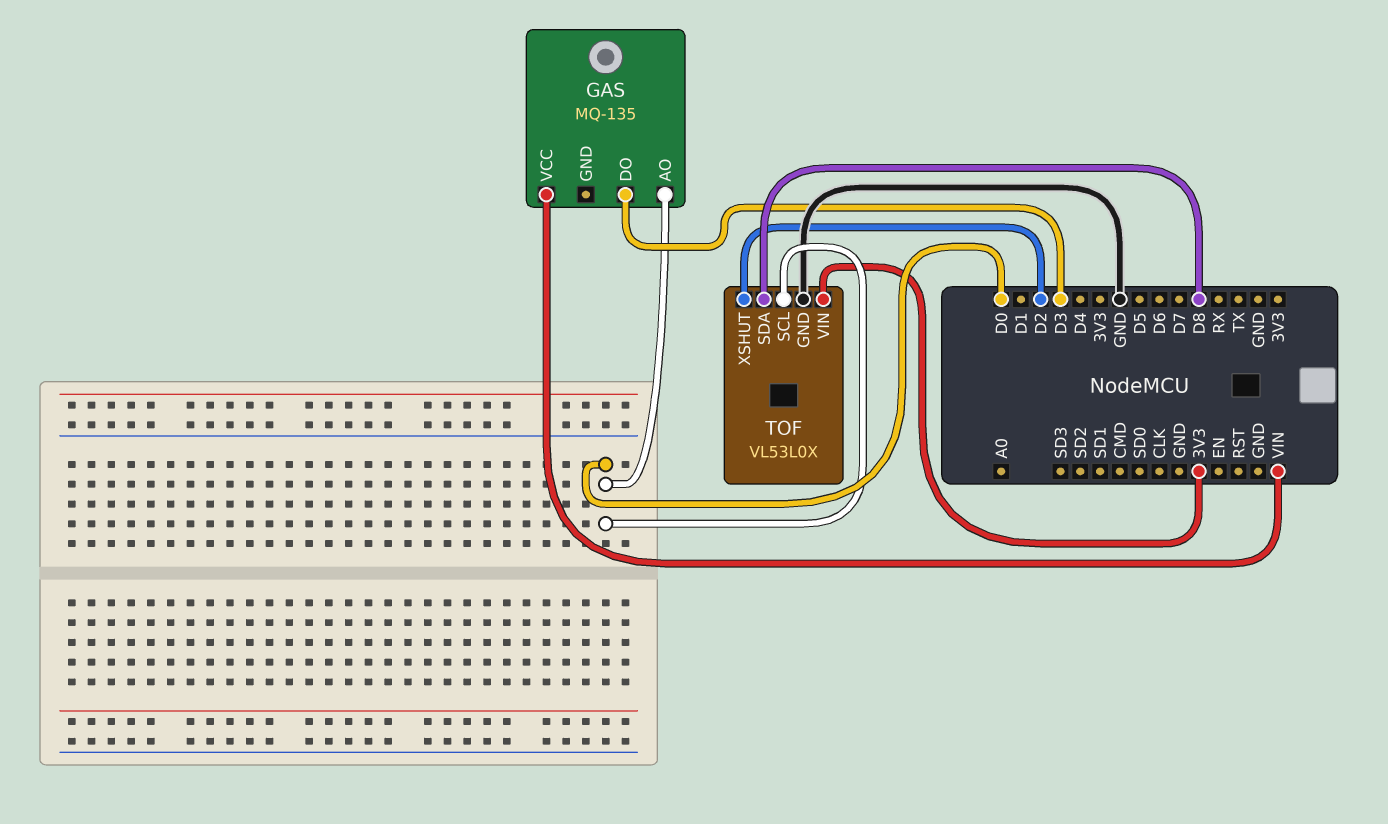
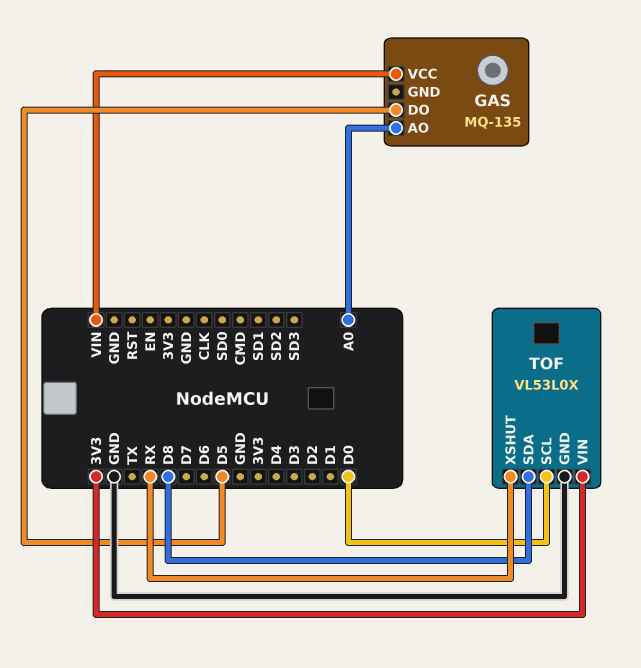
GAS pin AO: D0 -> A0
GAS pin DO: D3 -> D5
TOF pin XSHUT: D2 -> RX

